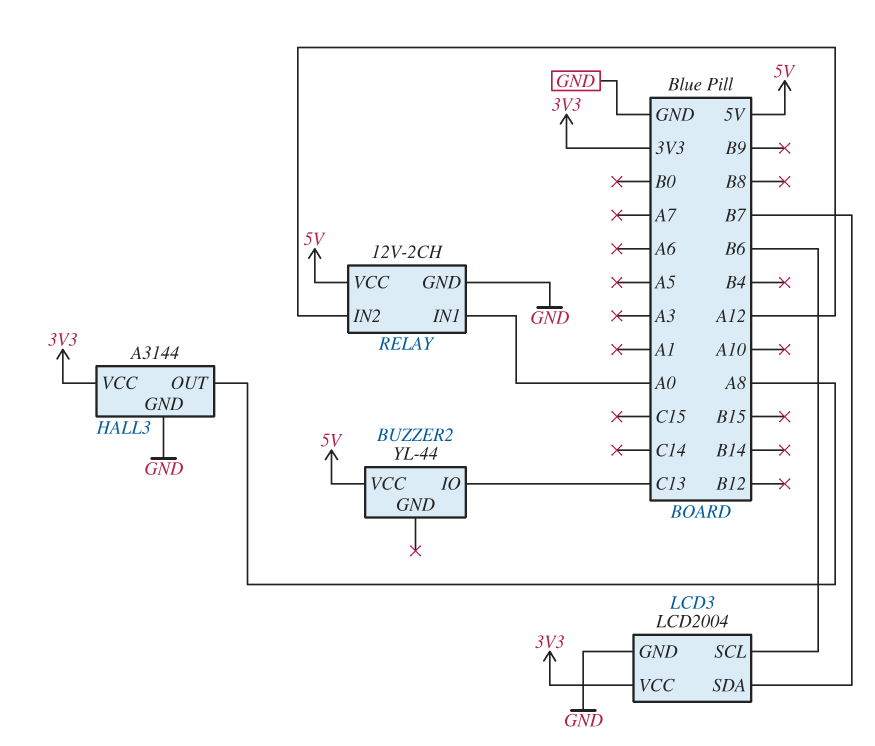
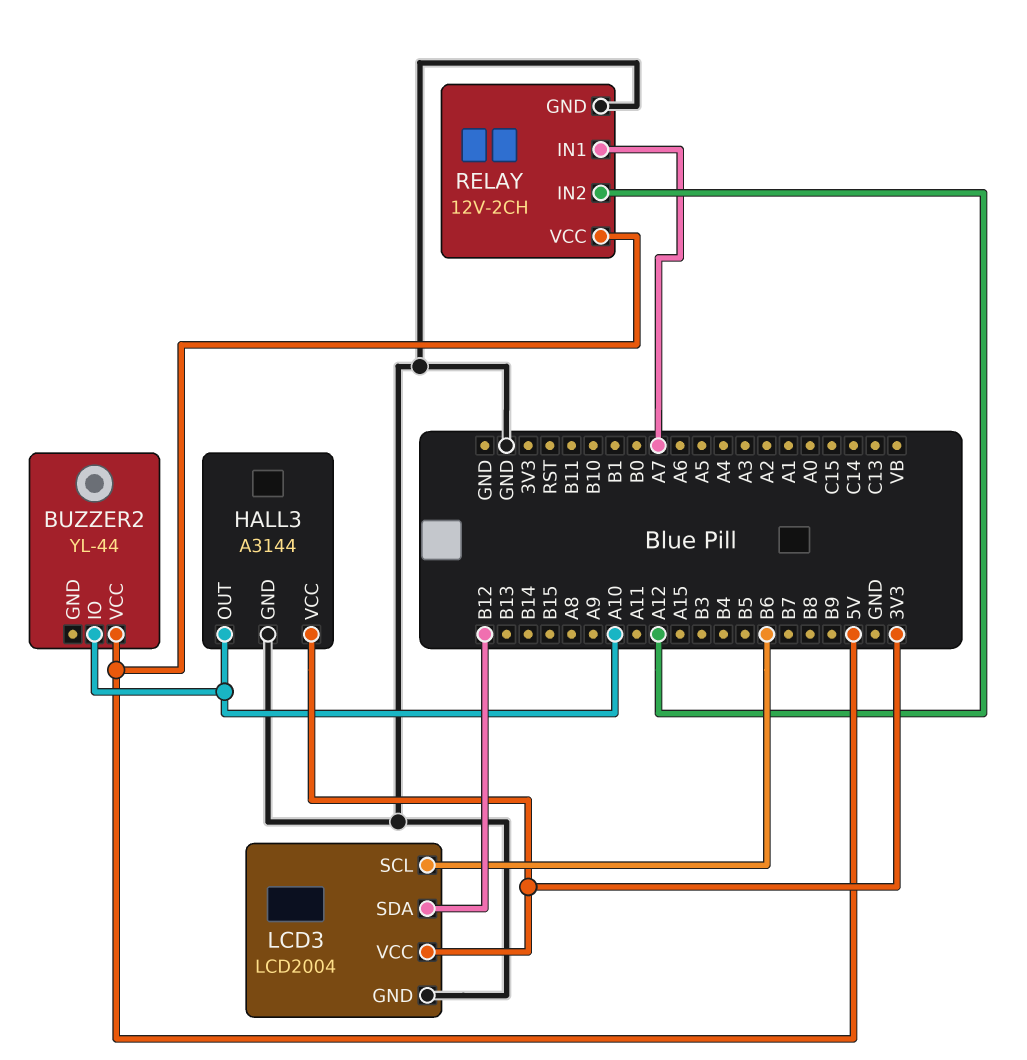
BUZZER2 pin IO: C13 -> A10
HALL3 pin OUT: A8 -> A10
LCD3 pin SDA: B7 -> B12
RELAY pin IN1: A0 -> A7

